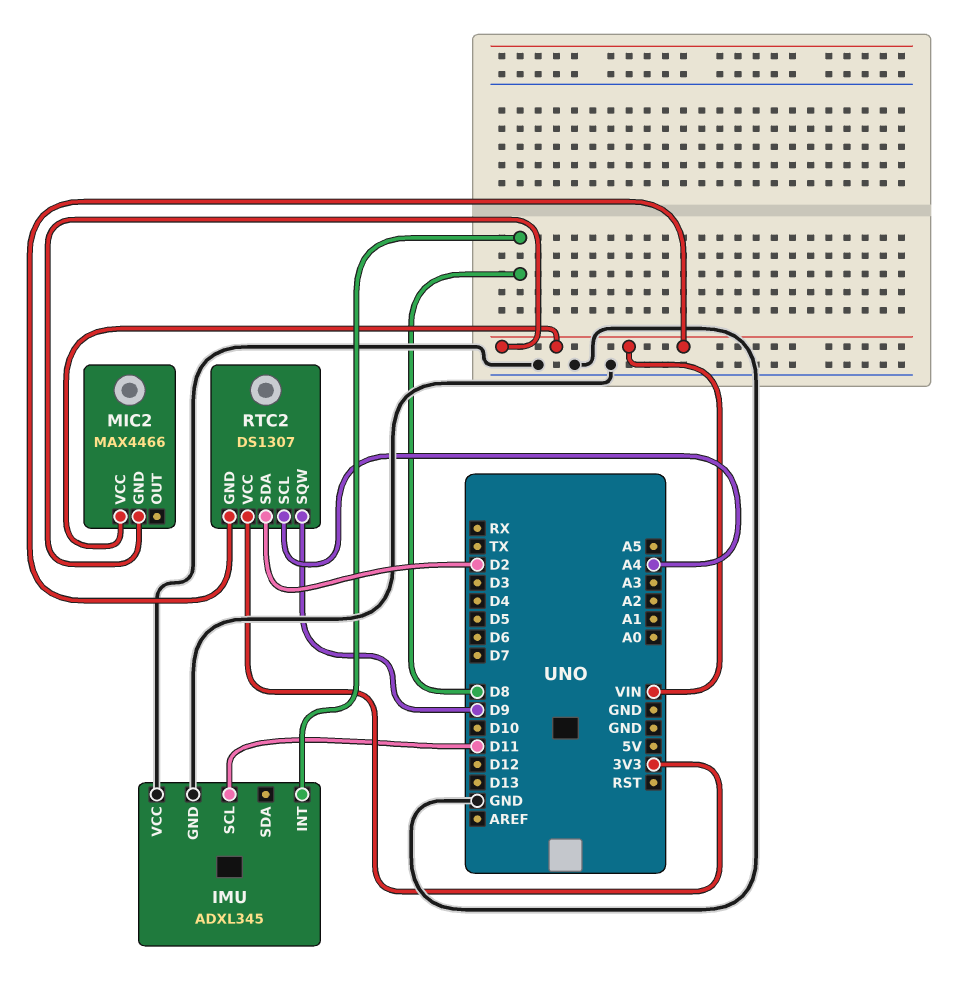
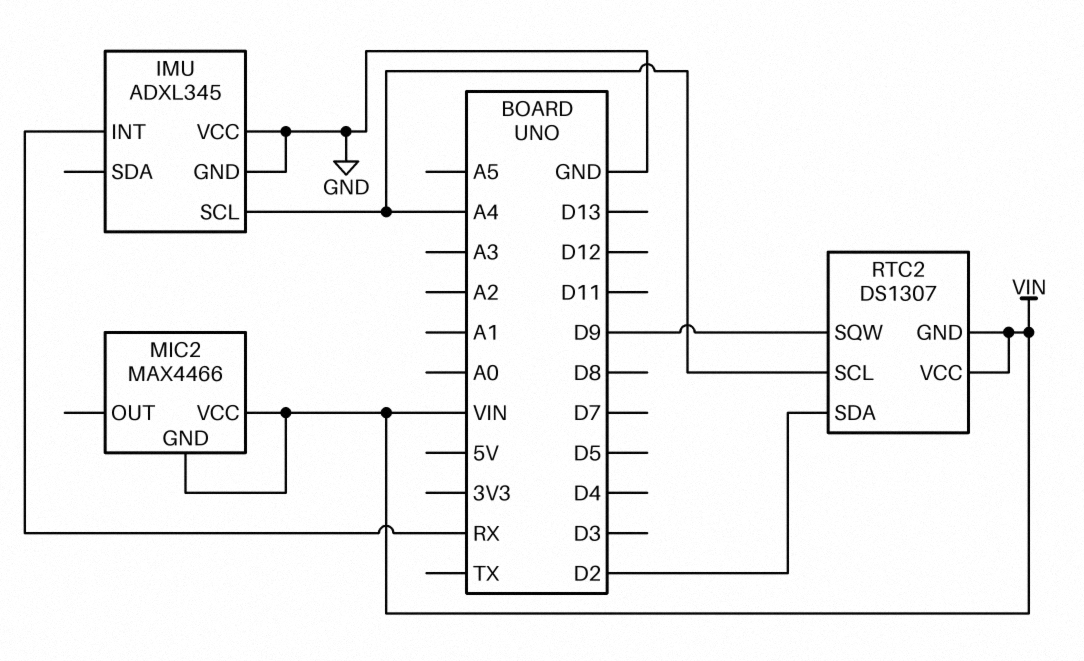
IMU pin INT: D8 -> RX
IMU pin SCL: D11 -> A4
RTC2 pin VCC: 3V3 -> VIN

